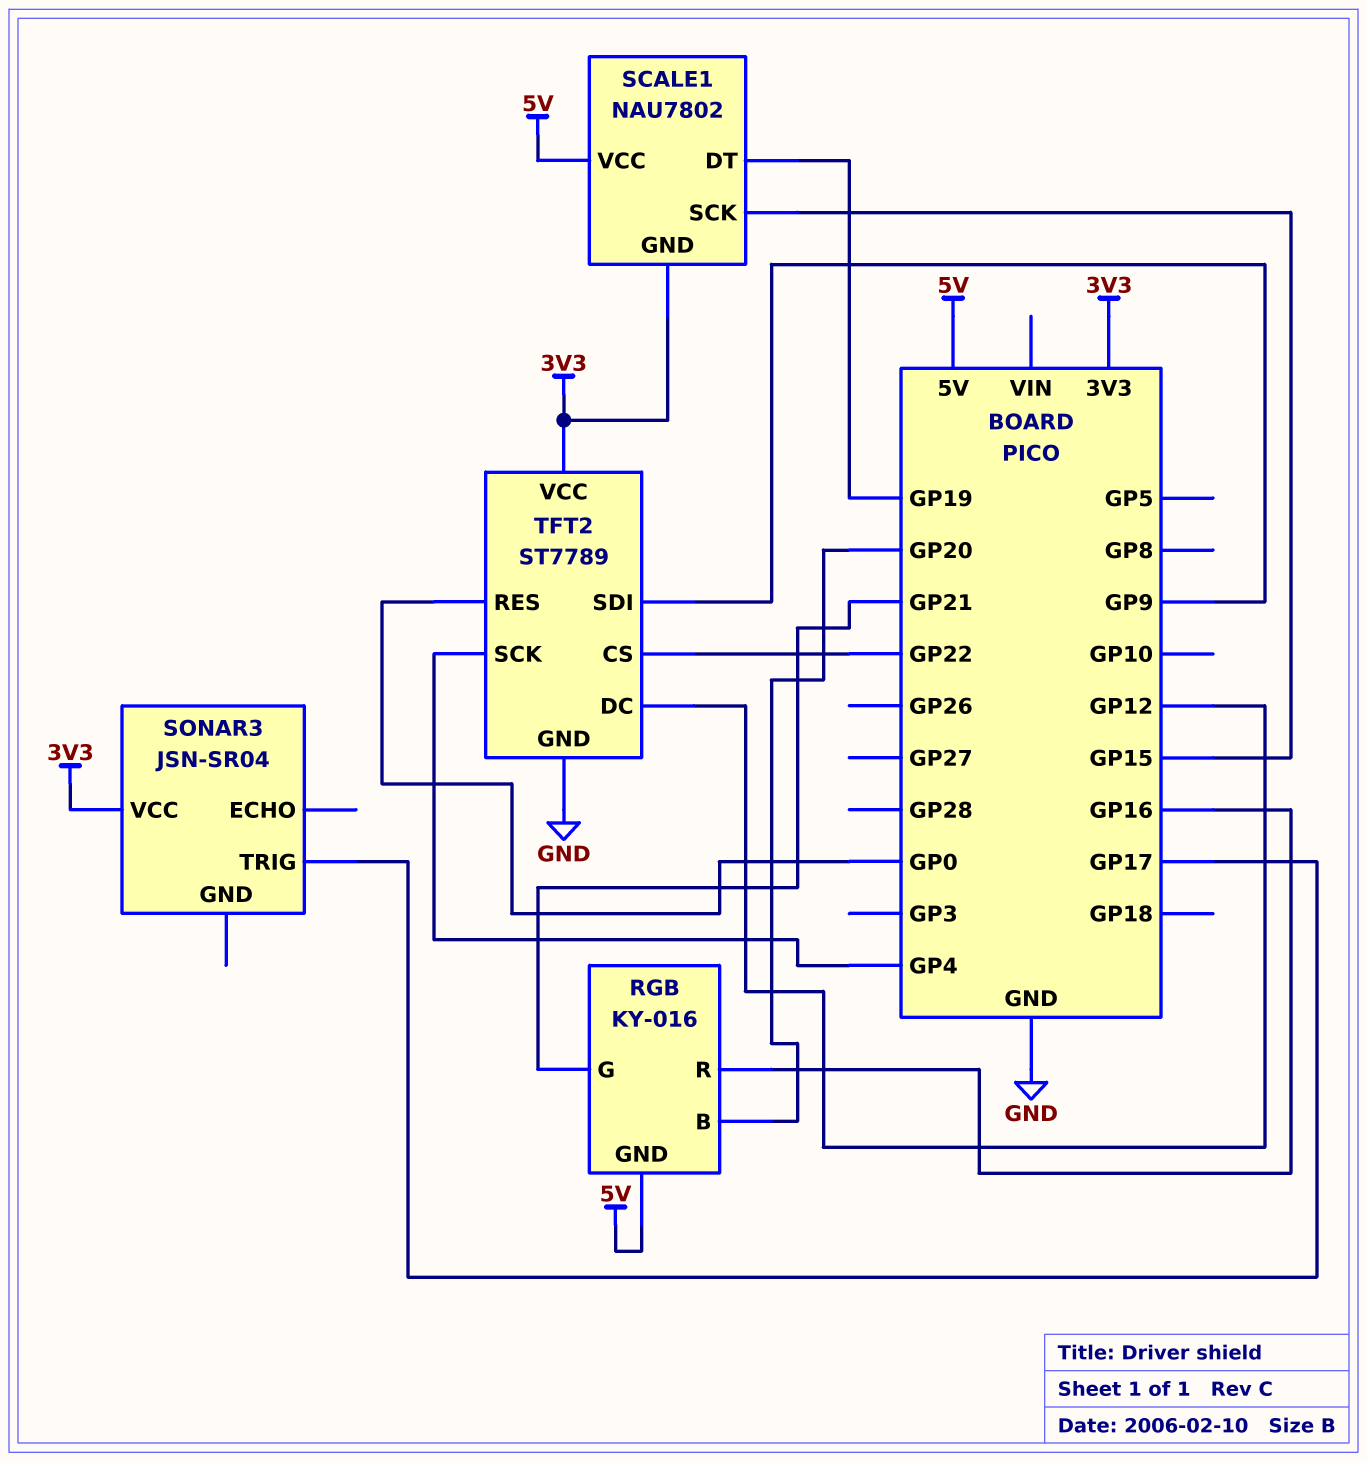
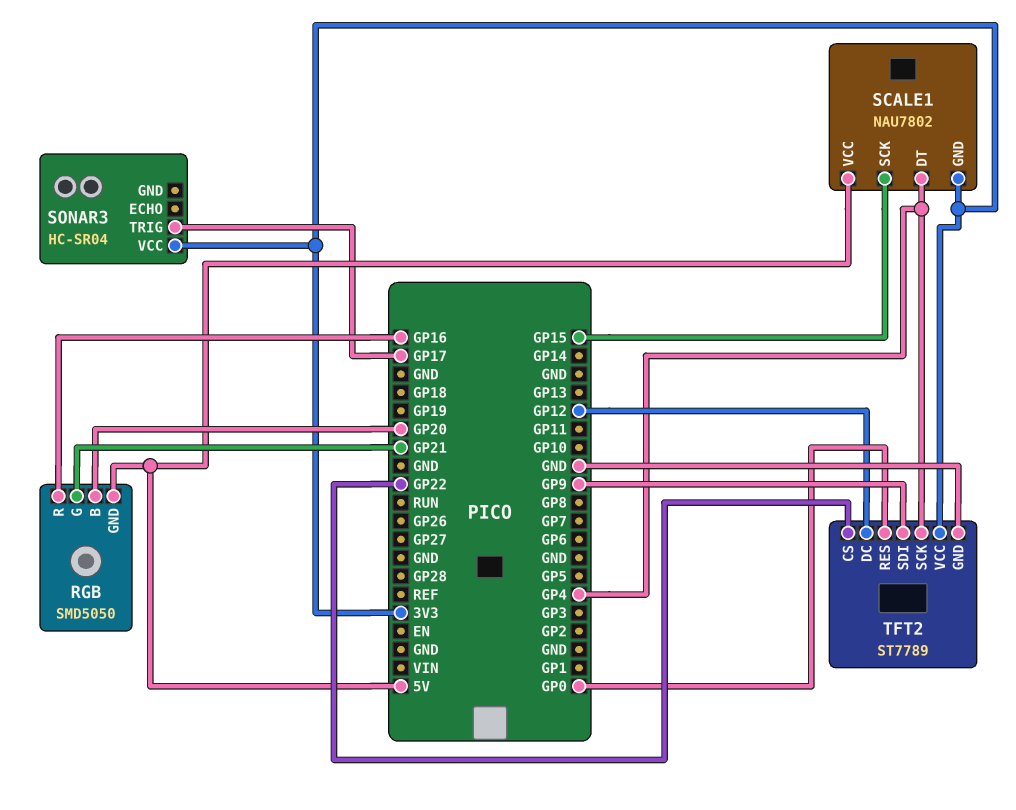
RGB: KY-016 -> SMD5050
SCALE1 pin DT: GP19 -> GP4
SONAR3: JSN-SR04 -> HC-SR04

